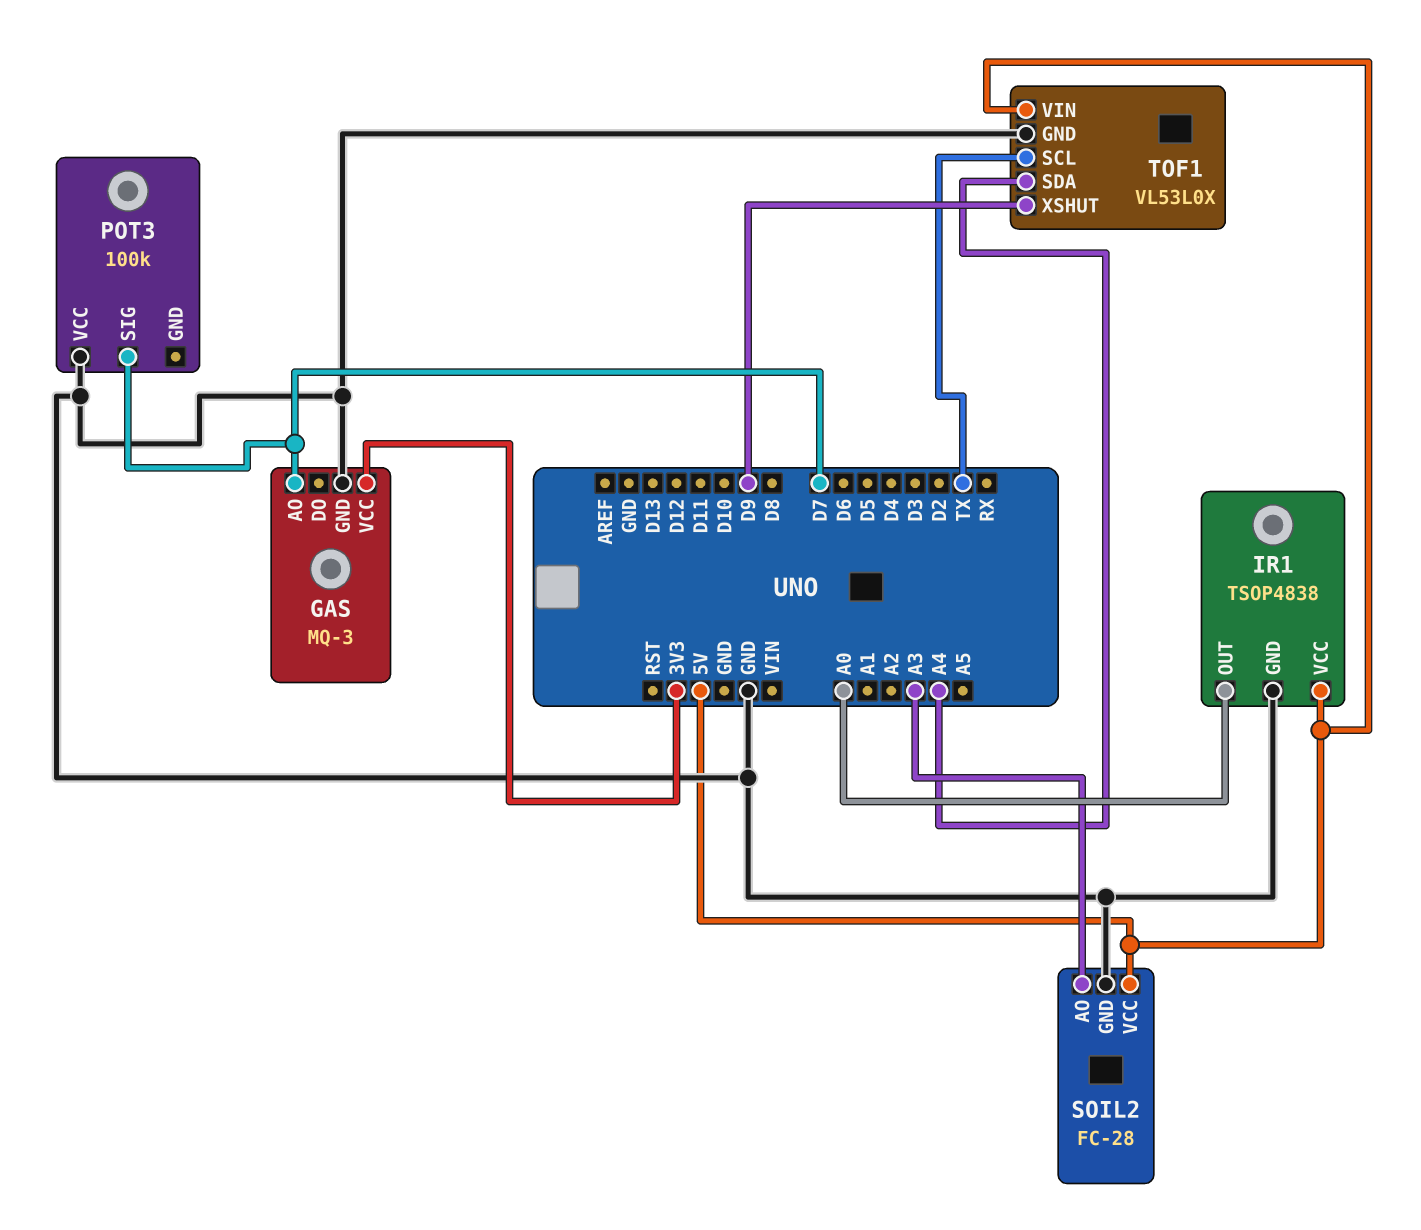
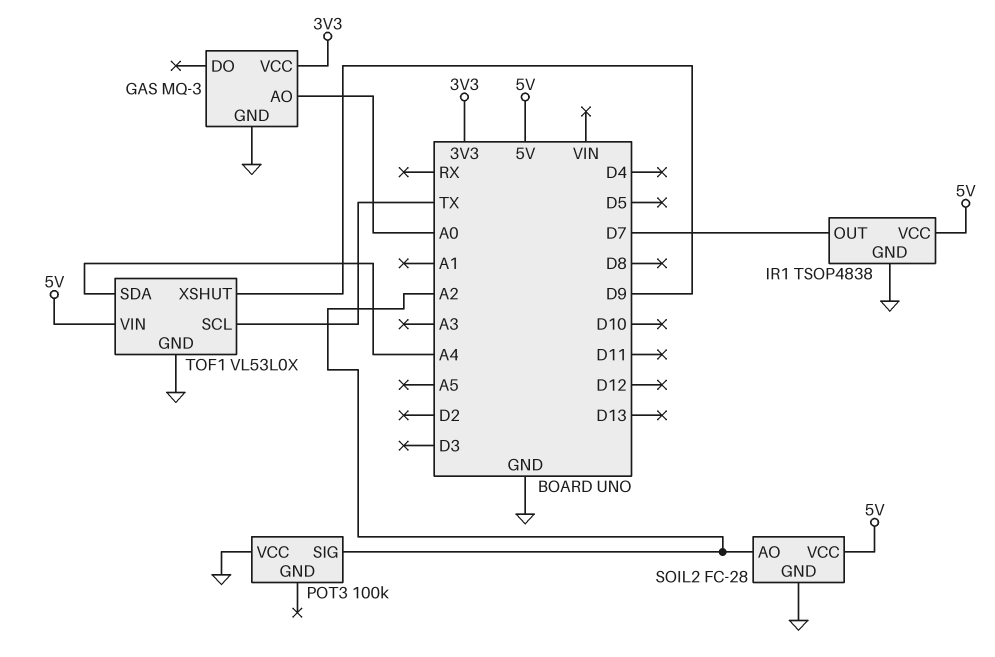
GAS pin AO: D7 -> A0
IR1 pin OUT: A0 -> D7
POT3 pin SIG: D7 -> A2
SOIL2 pin AO: A3 -> A2

